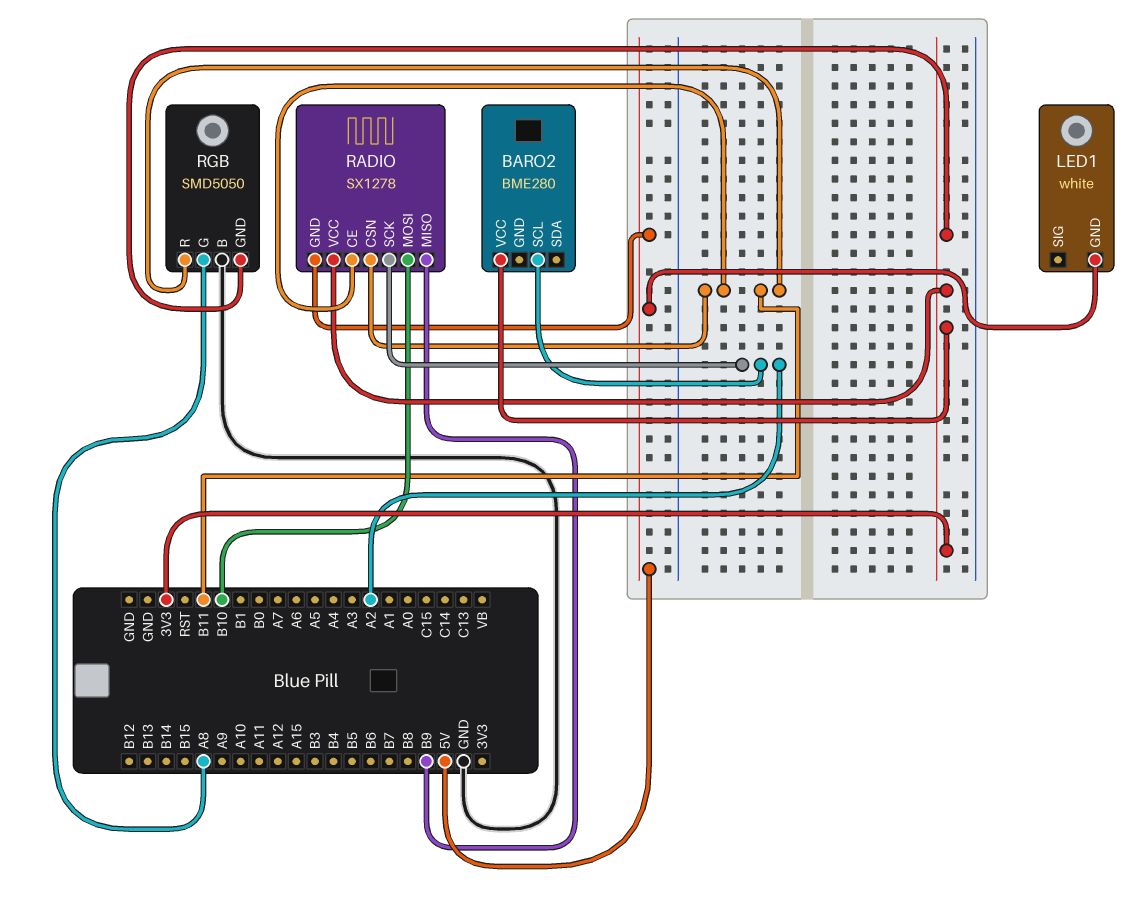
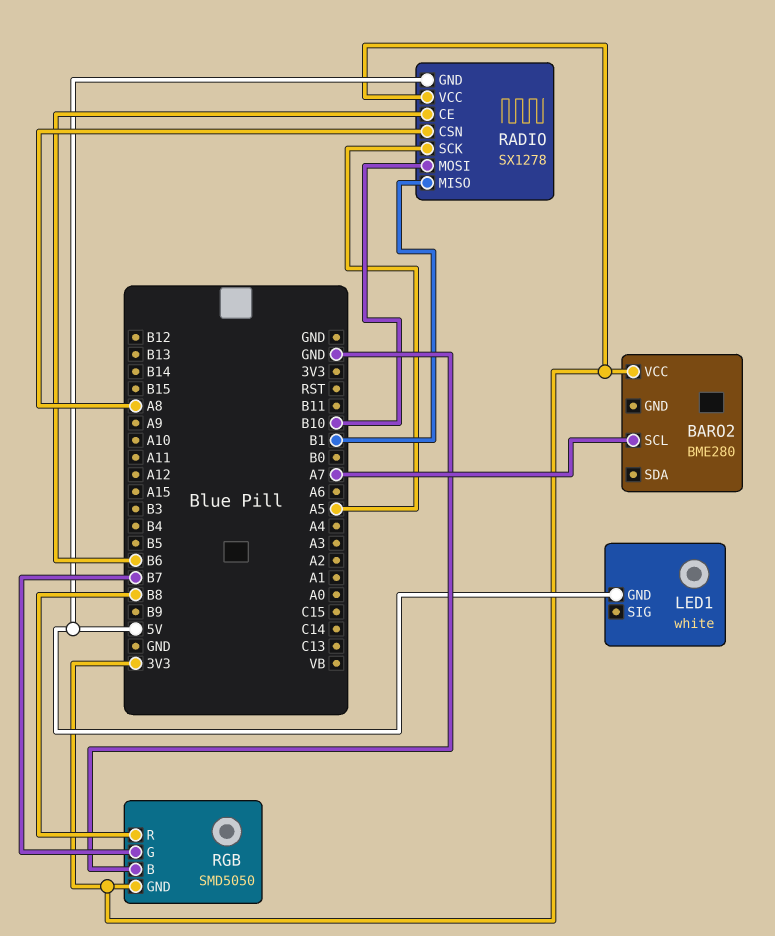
BARO2 pin SCL: A2 -> A7
RADIO pin CE: B11 -> B6
RADIO pin CSN: B11 -> A8
RADIO pin MISO: B9 -> B1
RADIO pin SCK: A2 -> A5
RGB pin G: A8 -> B7
RGB pin R: B11 -> B8

